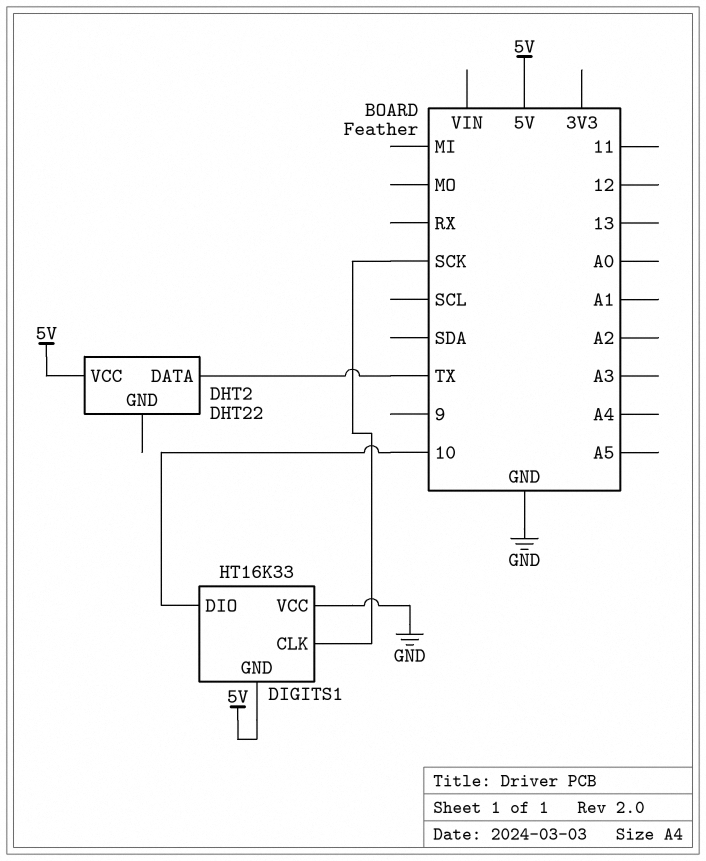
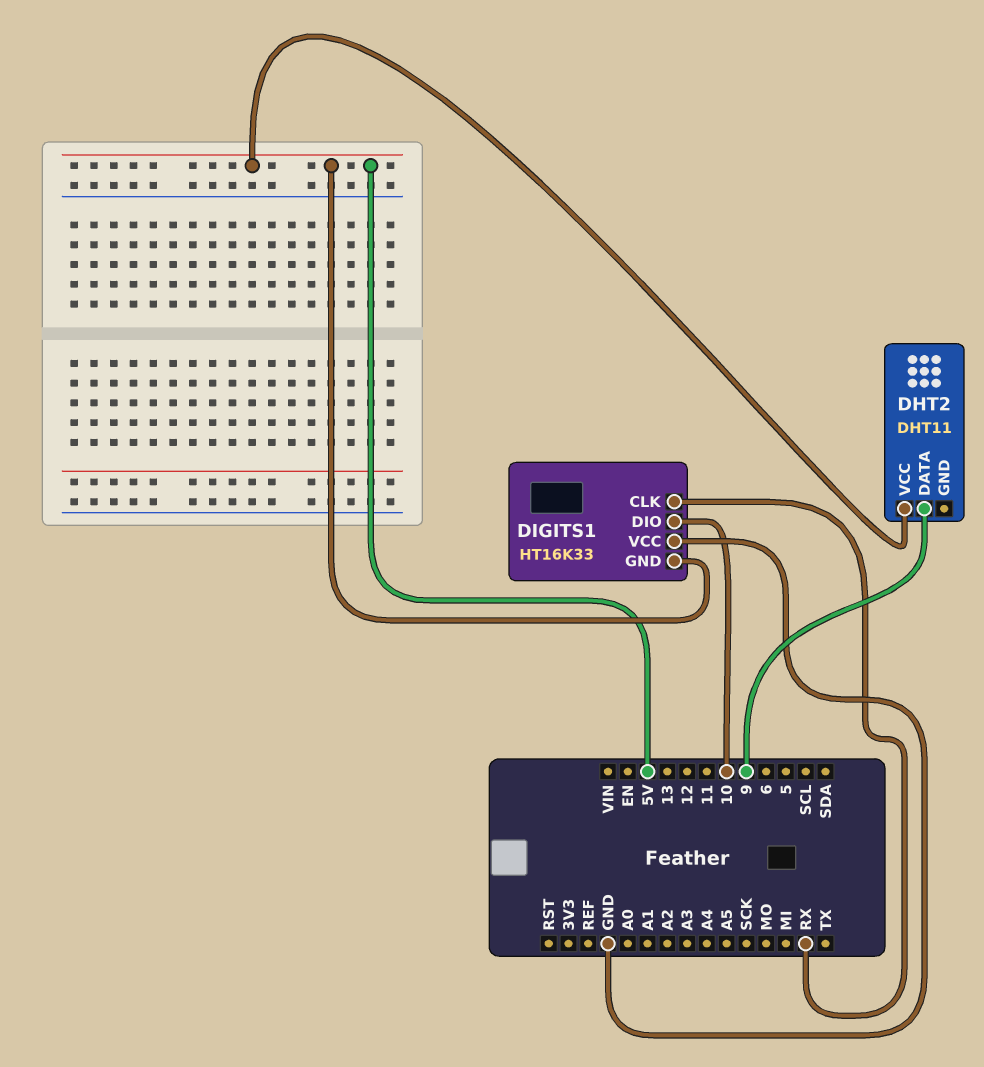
DHT2: DHT22 -> DHT11
DHT2 pin DATA: TX -> 9
DIGITS1 pin CLK: SCK -> RX

